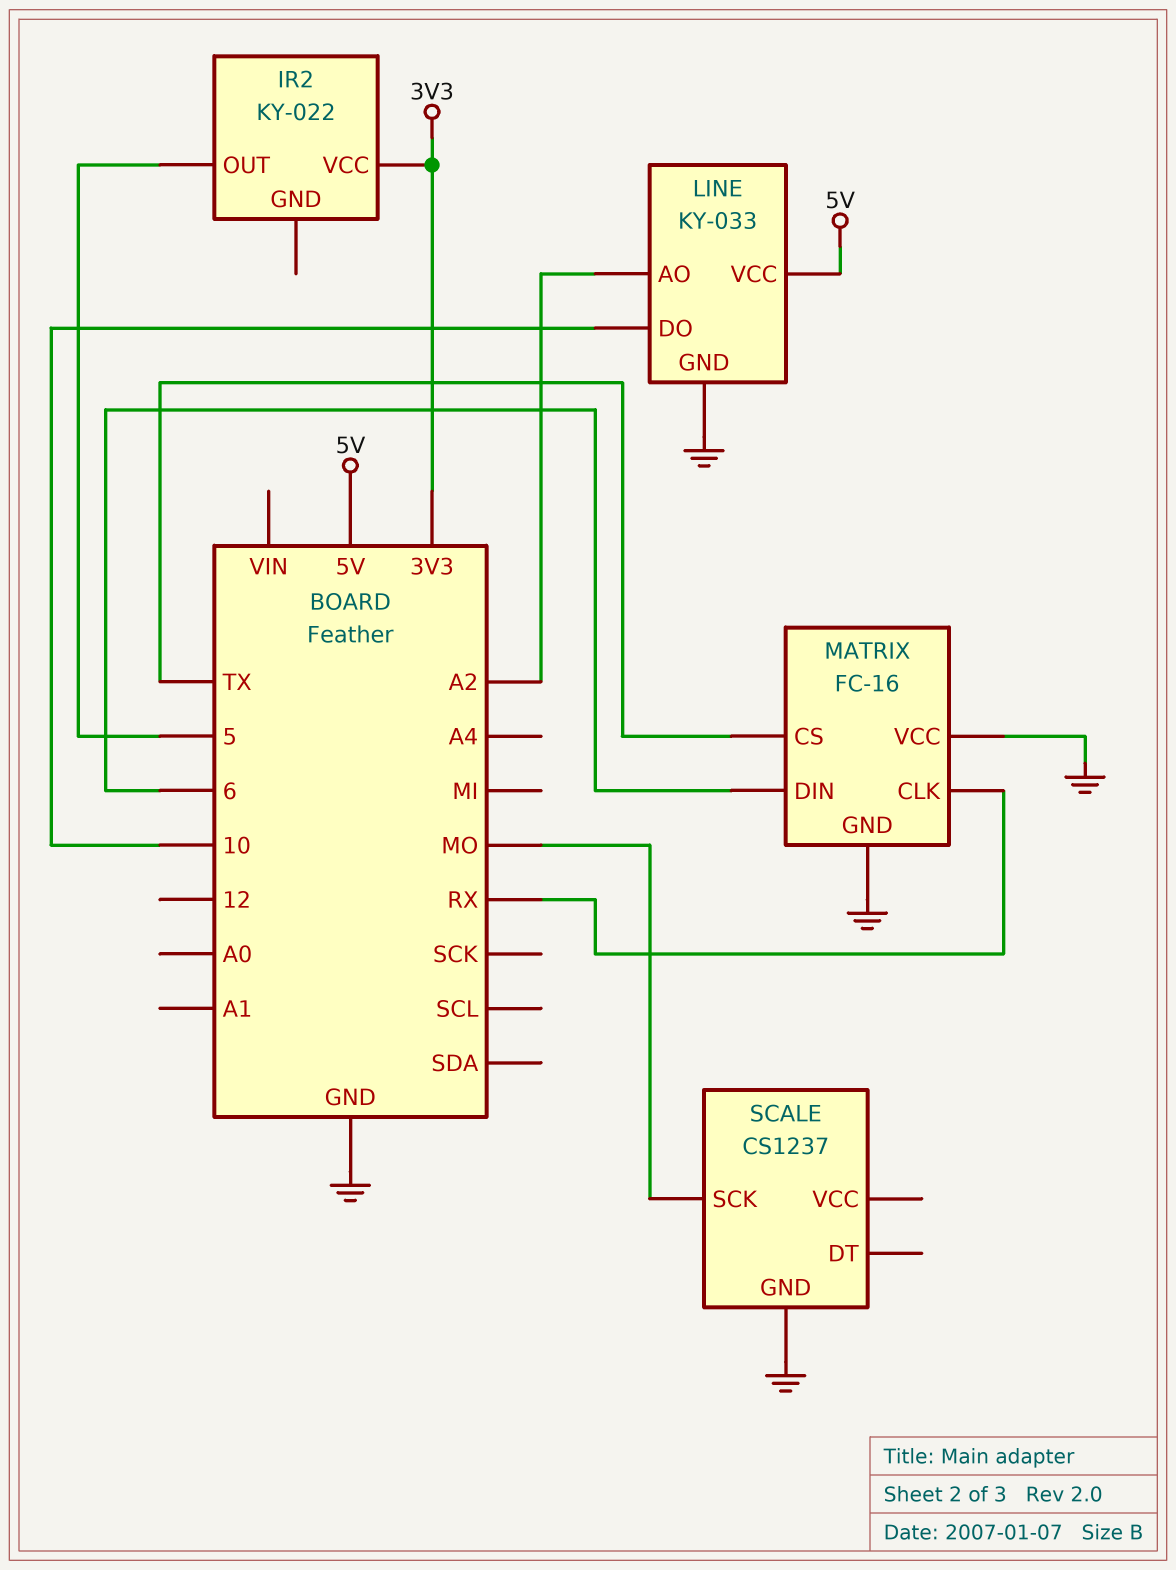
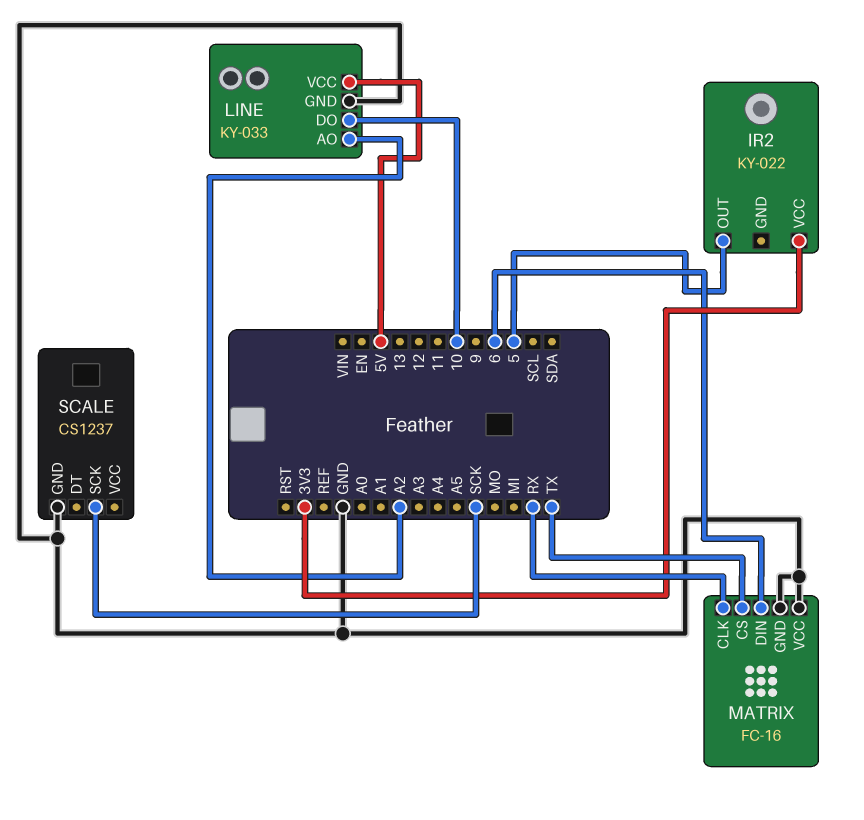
SCALE pin SCK: MO -> SCK

